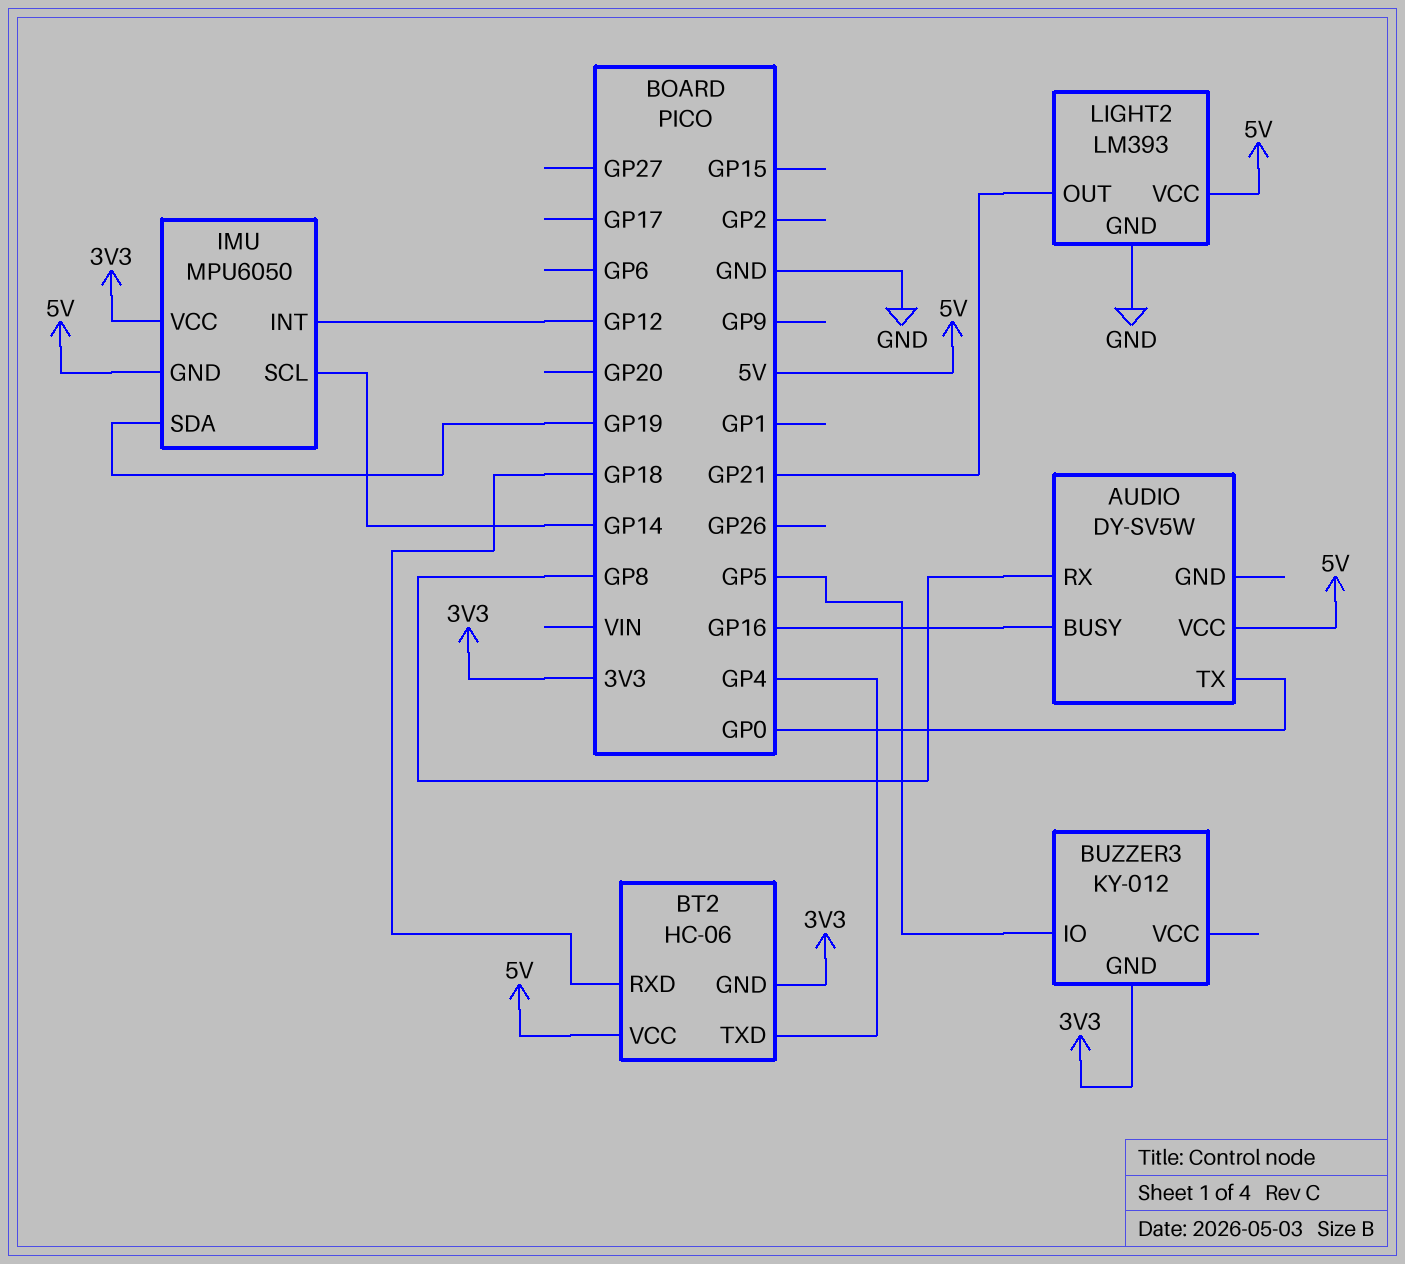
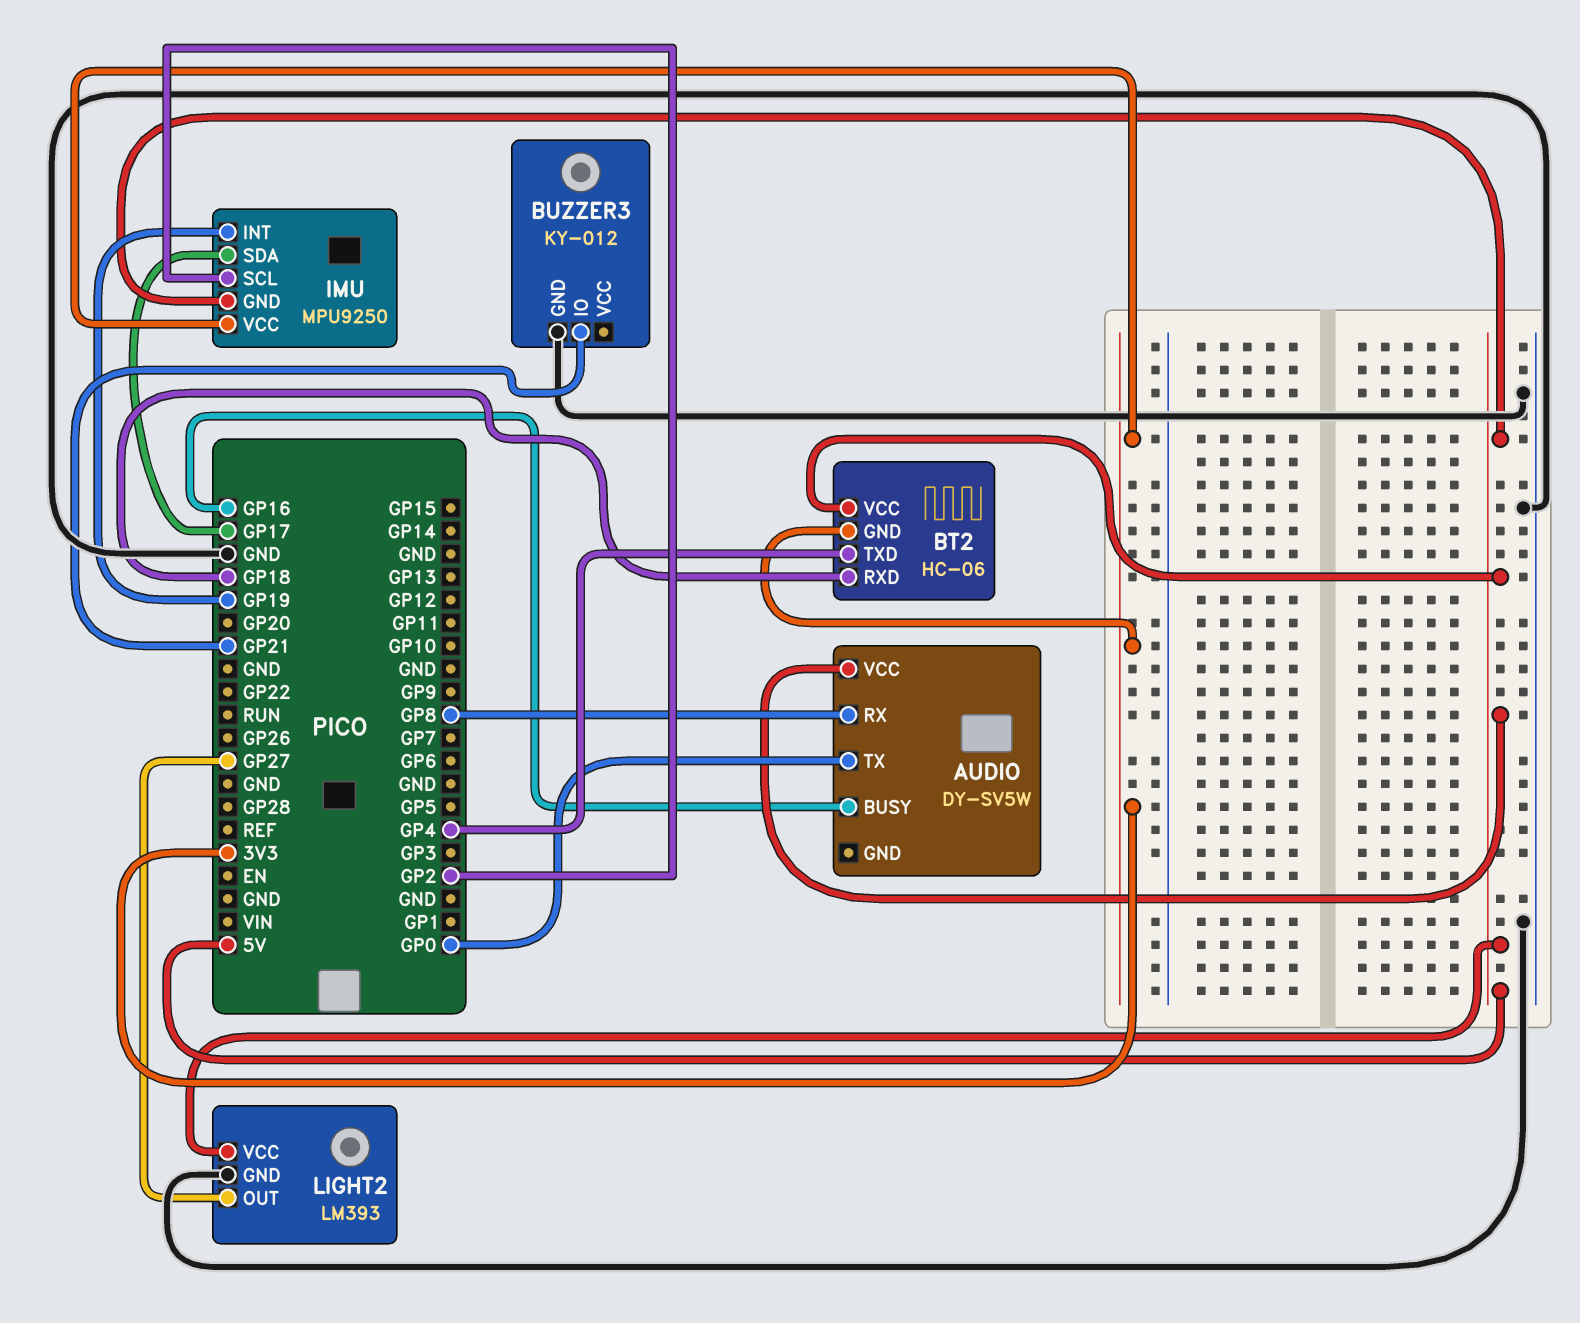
BUZZER3 pin GND: 3V3 -> GND
BUZZER3 pin IO: GP5 -> GP21
IMU: MPU6050 -> MPU9250
IMU pin INT: GP12 -> GP19
IMU pin SCL: GP14 -> GP2
IMU pin SDA: GP19 -> GP17
LIGHT2 pin OUT: GP21 -> GP27

